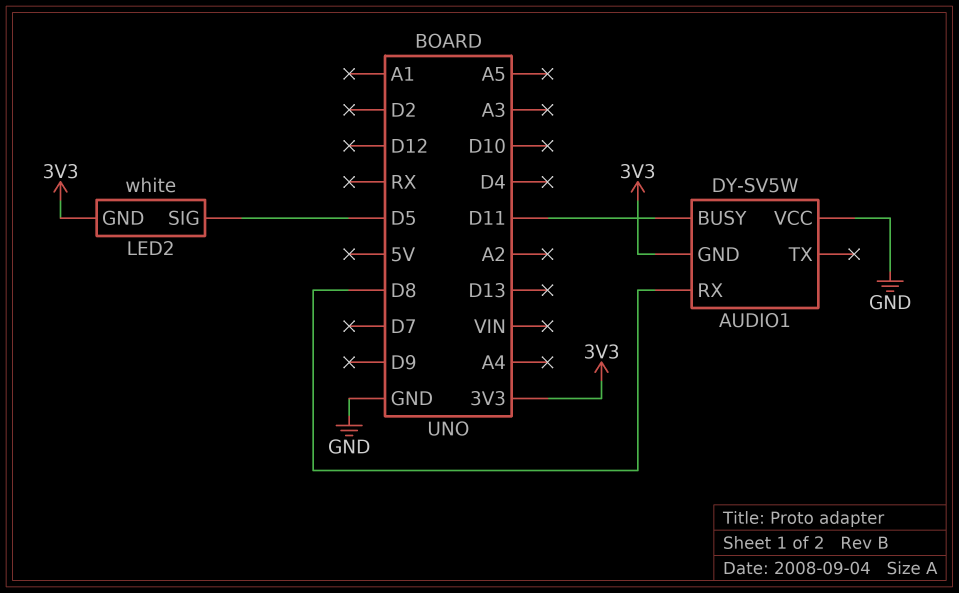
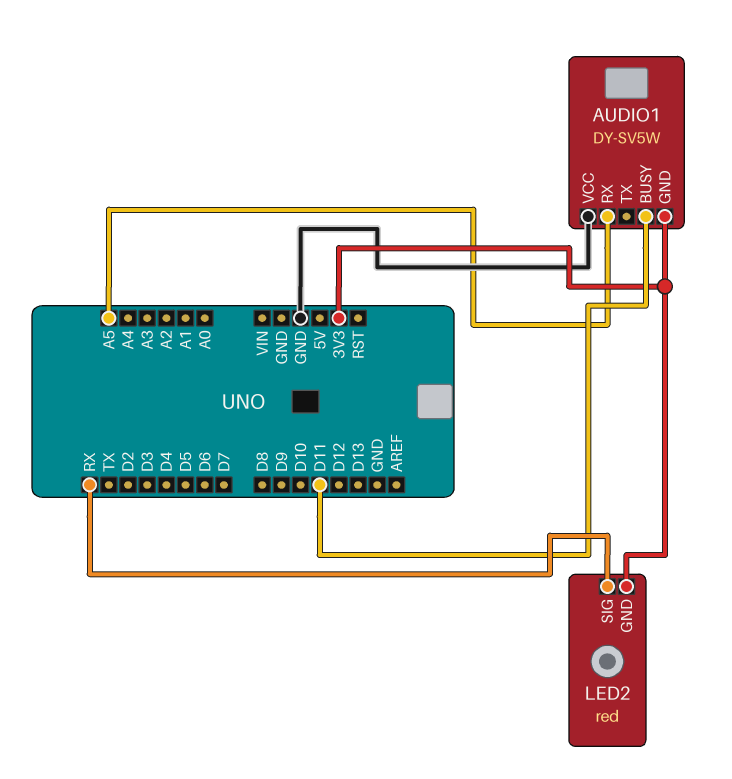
AUDIO1 pin RX: D8 -> A5
LED2: white -> red
LED2 pin SIG: D5 -> RX

